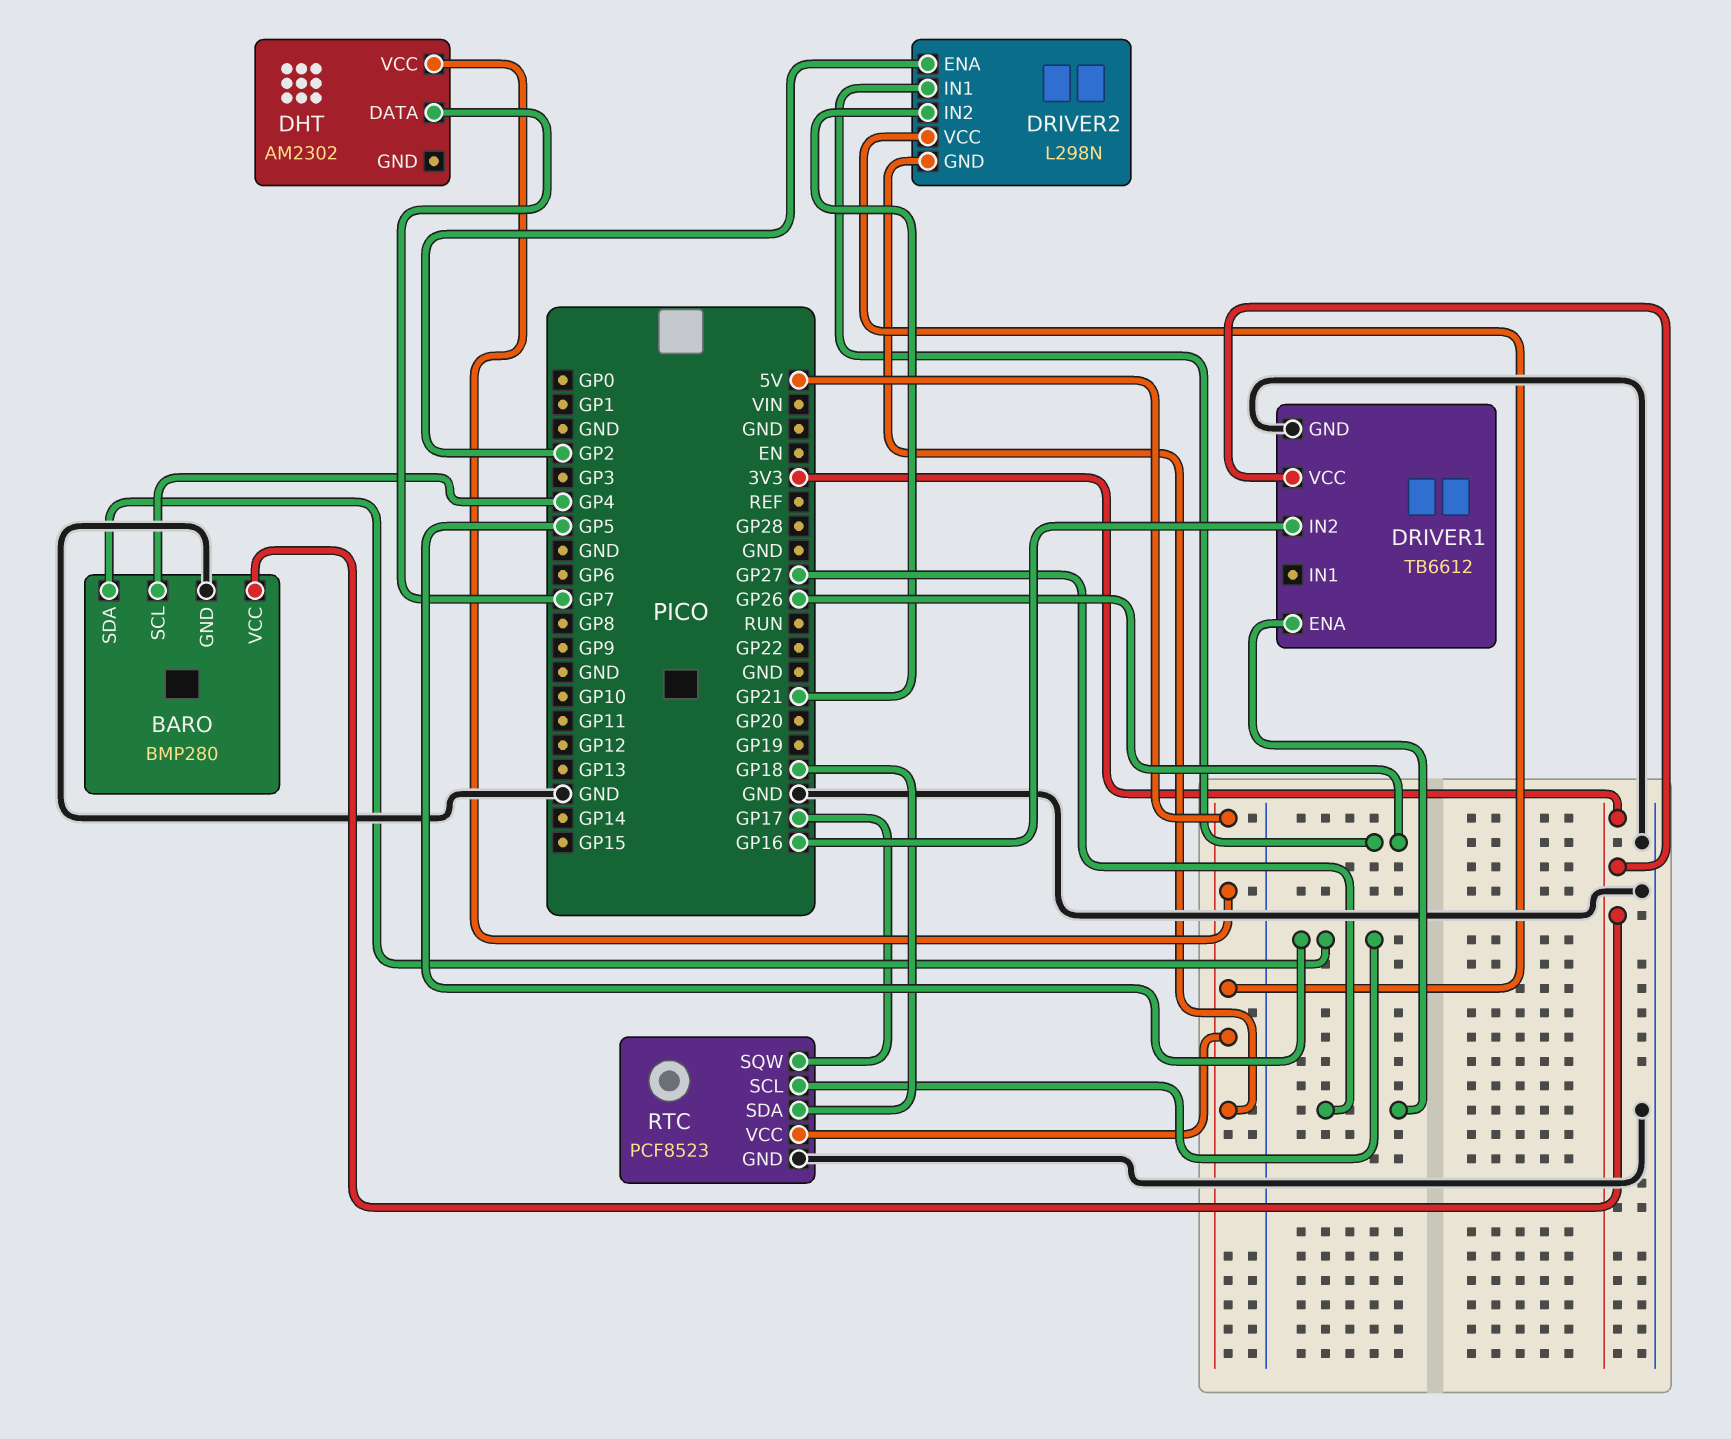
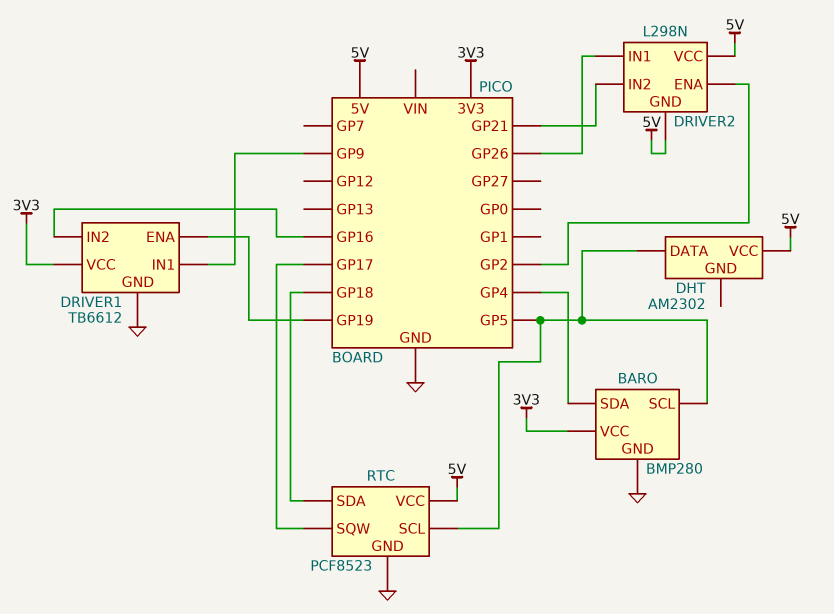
BARO pin SCL: GP4 -> GP5
BARO pin SDA: GP5 -> GP4
DHT pin DATA: GP7 -> GP5
DRIVER1 pin ENA: GP27 -> GP19
DRIVER1 pin IN1: none -> GP9

